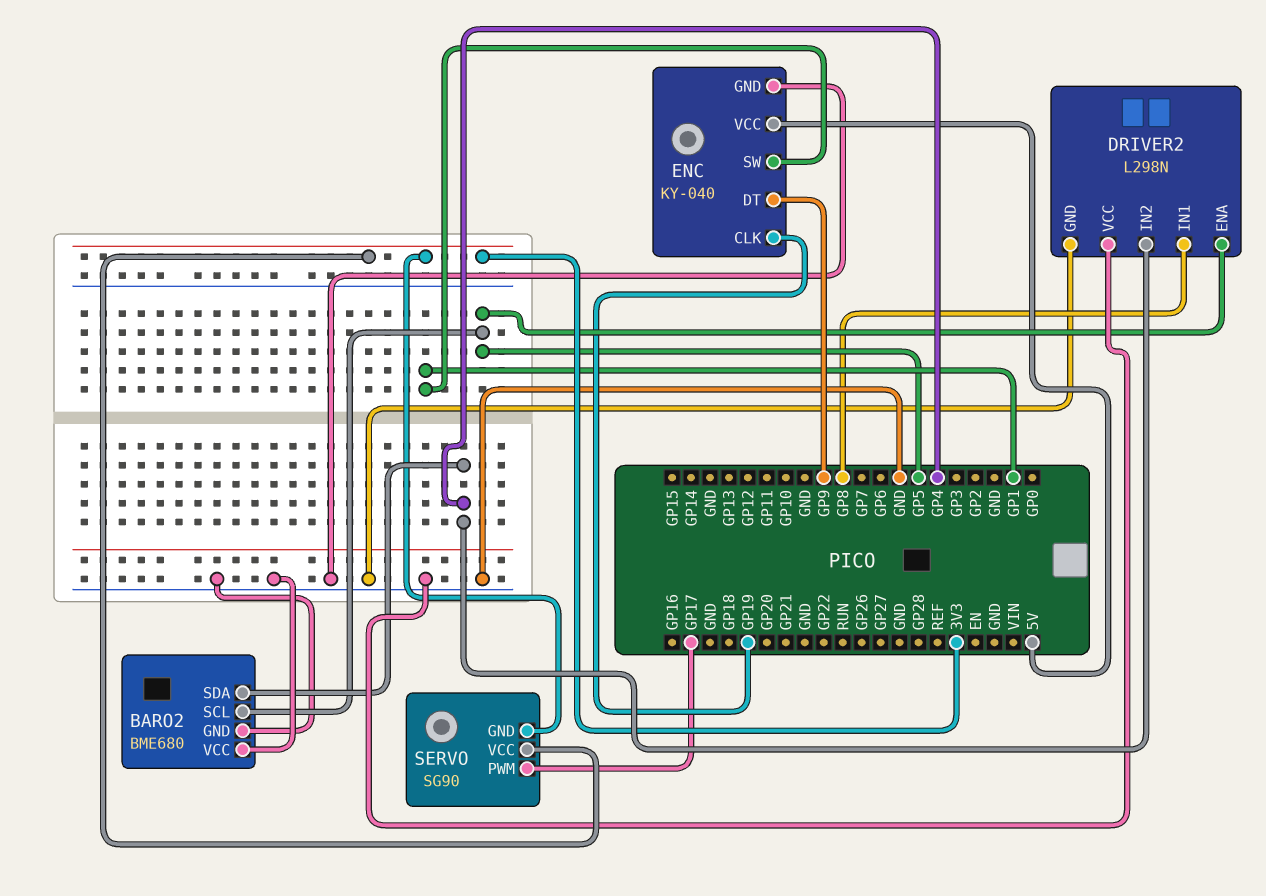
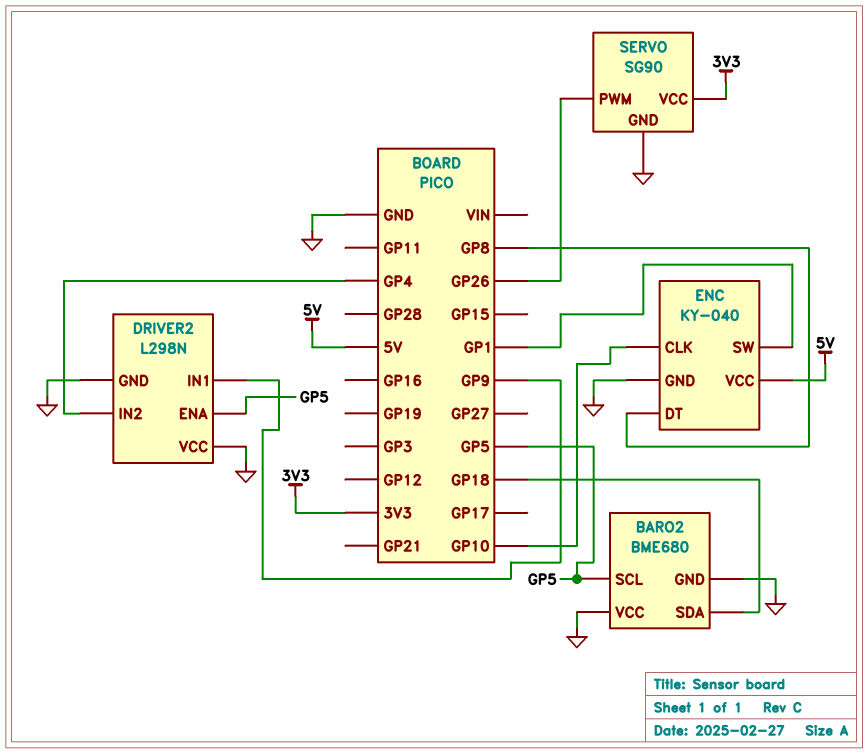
BARO2 pin SDA: GP4 -> GP18
DRIVER2 pin IN1: GP8 -> GP9
ENC pin CLK: GP19 -> GP10
ENC pin DT: GP9 -> GP8
SERVO pin GND: 3V3 -> GND
SERVO pin PWM: GP17 -> GP26

